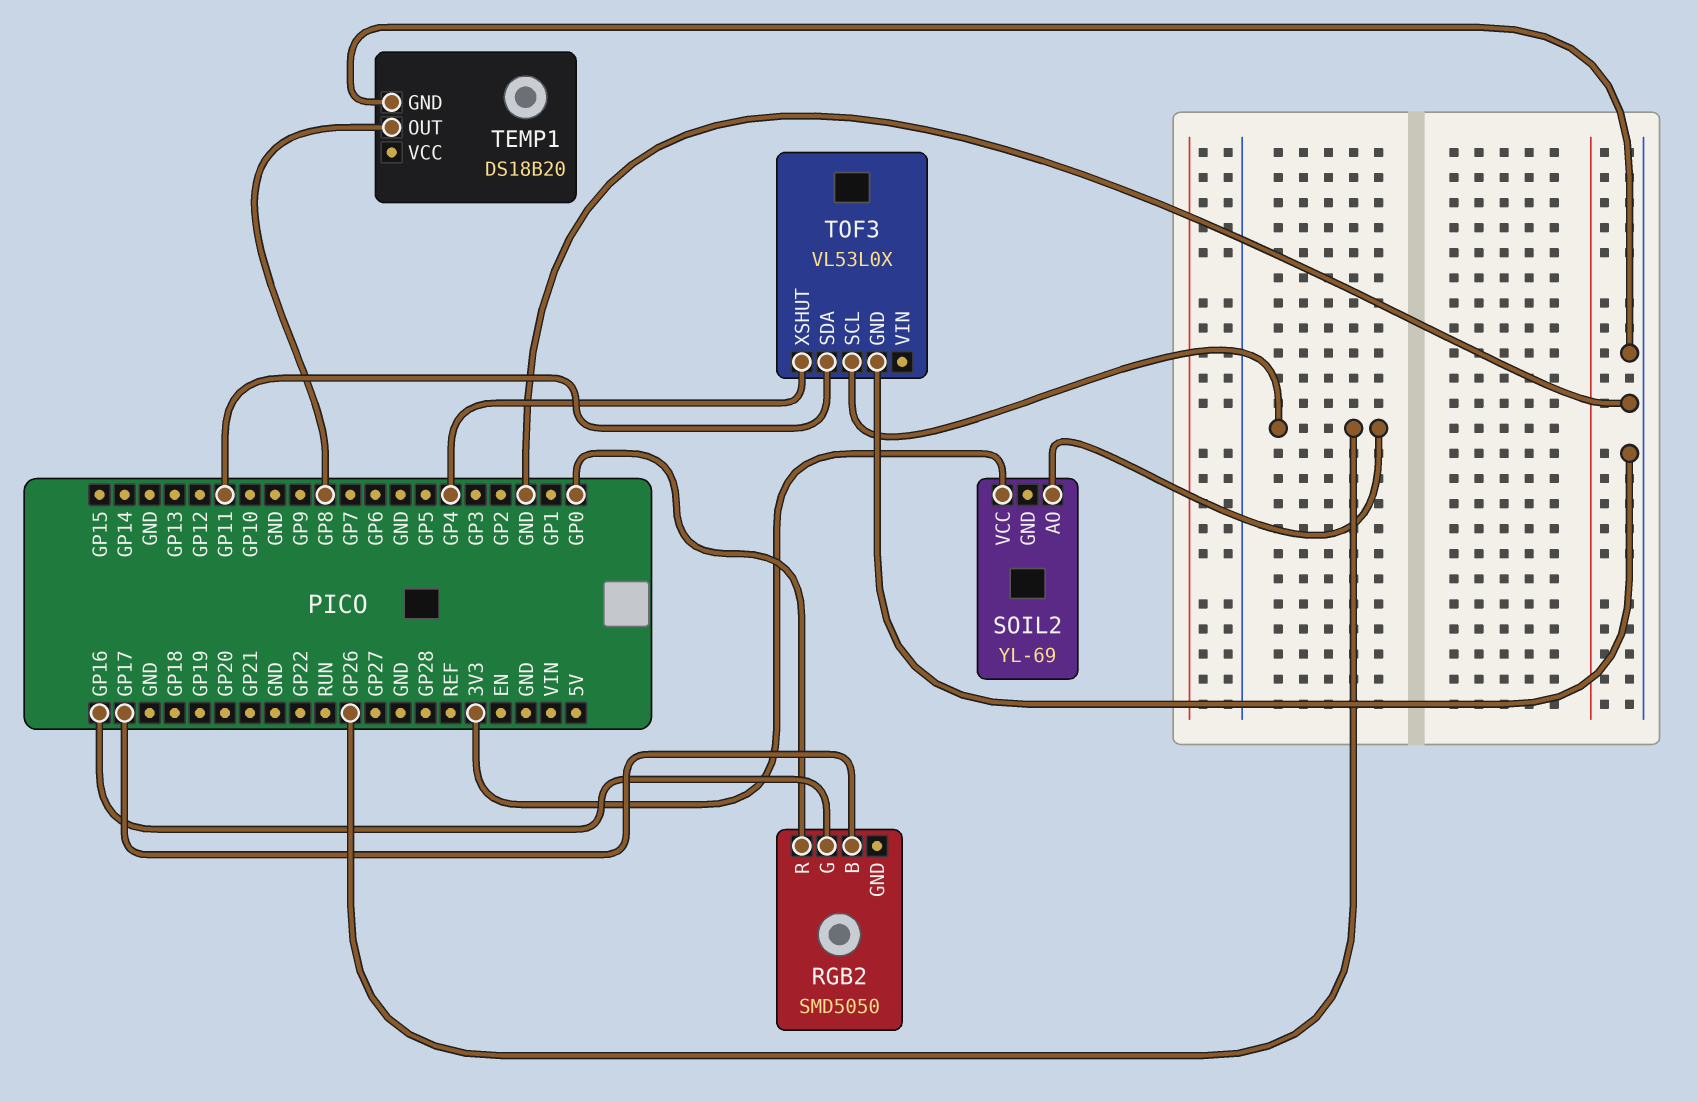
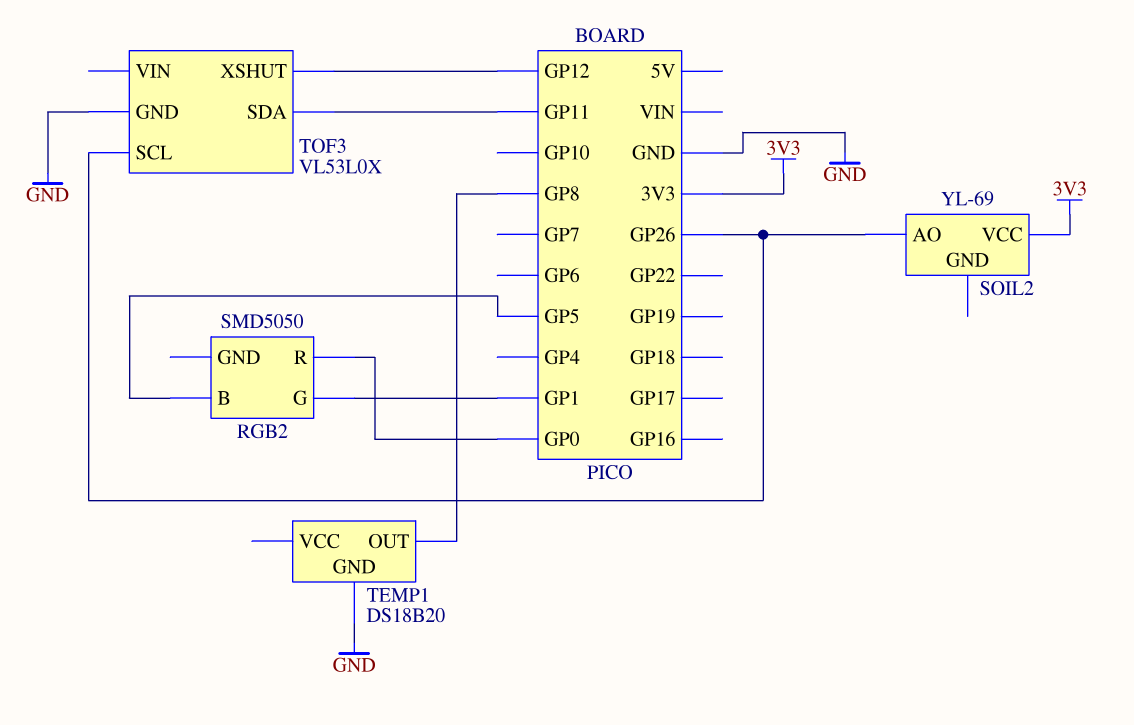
RGB2 pin B: GP17 -> GP5
RGB2 pin G: GP16 -> GP1
TOF3 pin XSHUT: GP4 -> GP12

